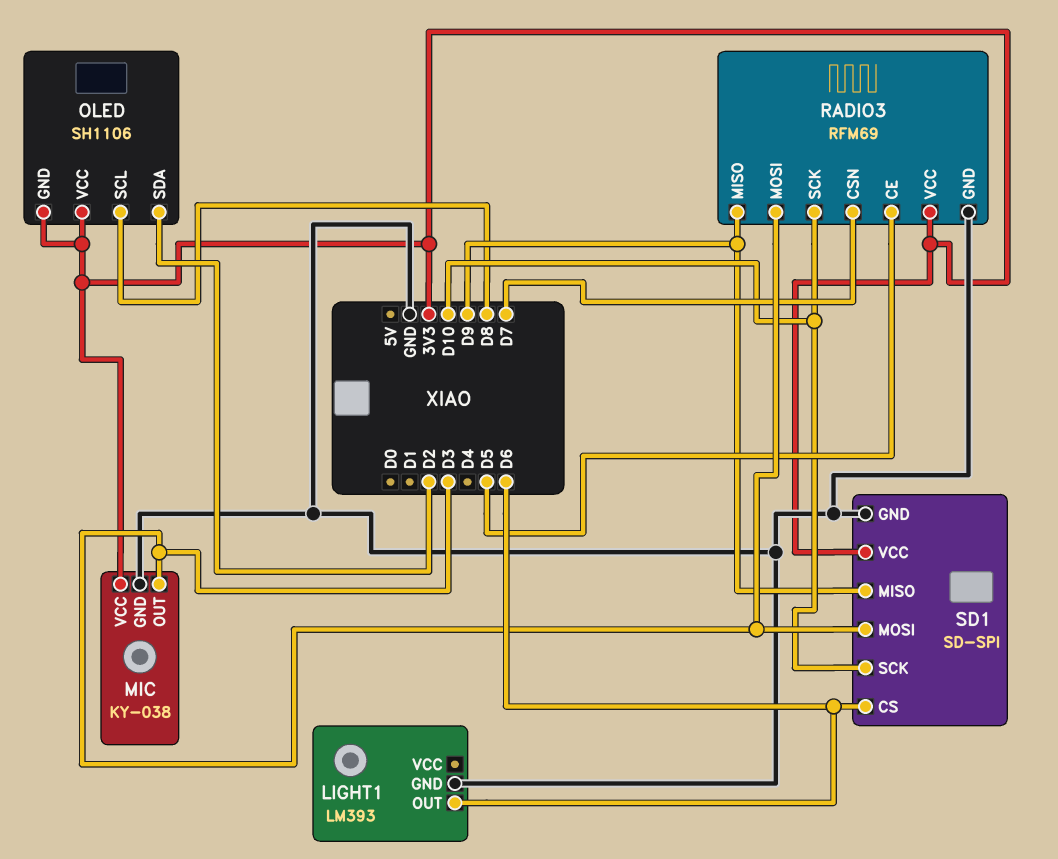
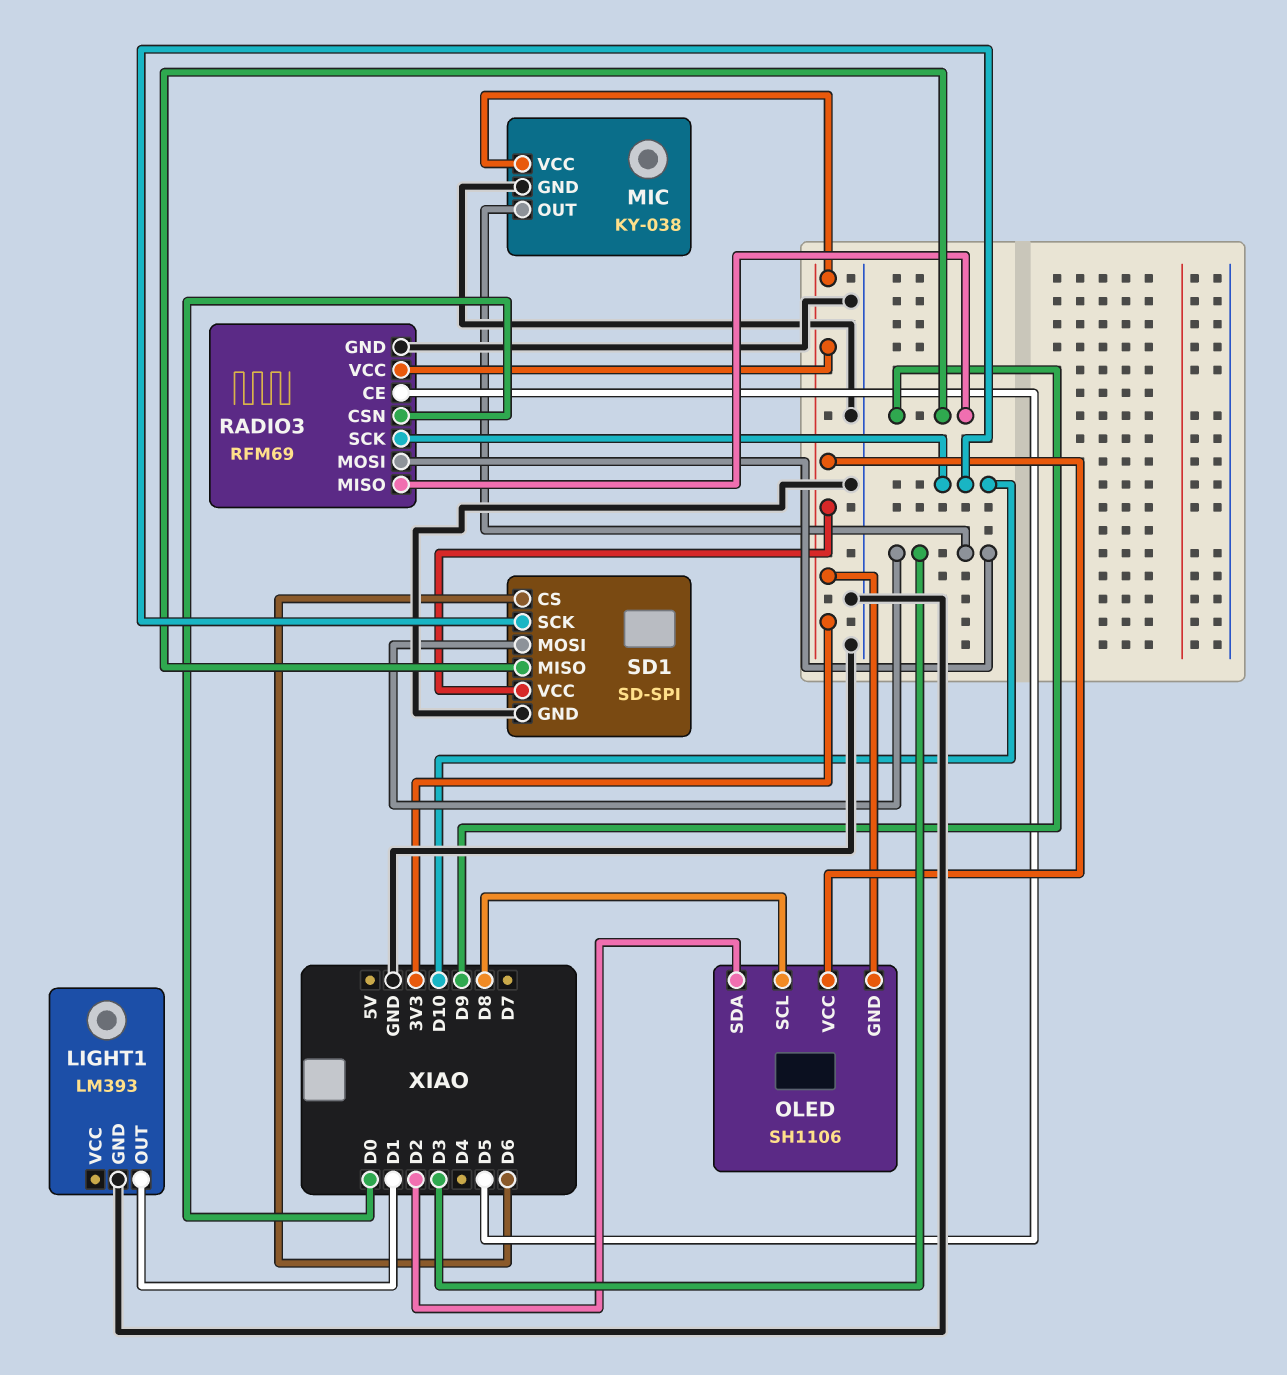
LIGHT1 pin OUT: D6 -> D1
RADIO3 pin CSN: D7 -> D0

